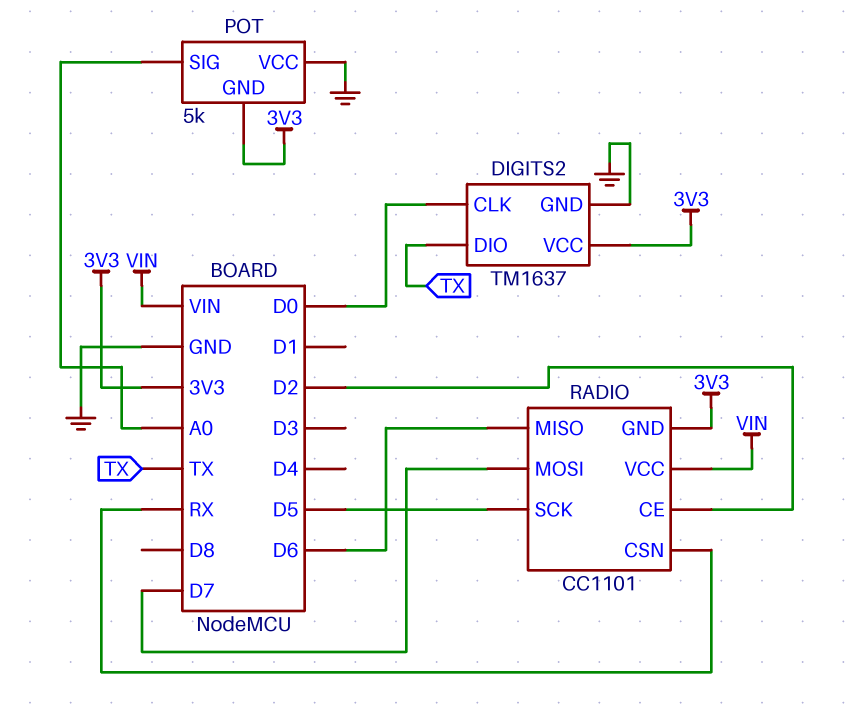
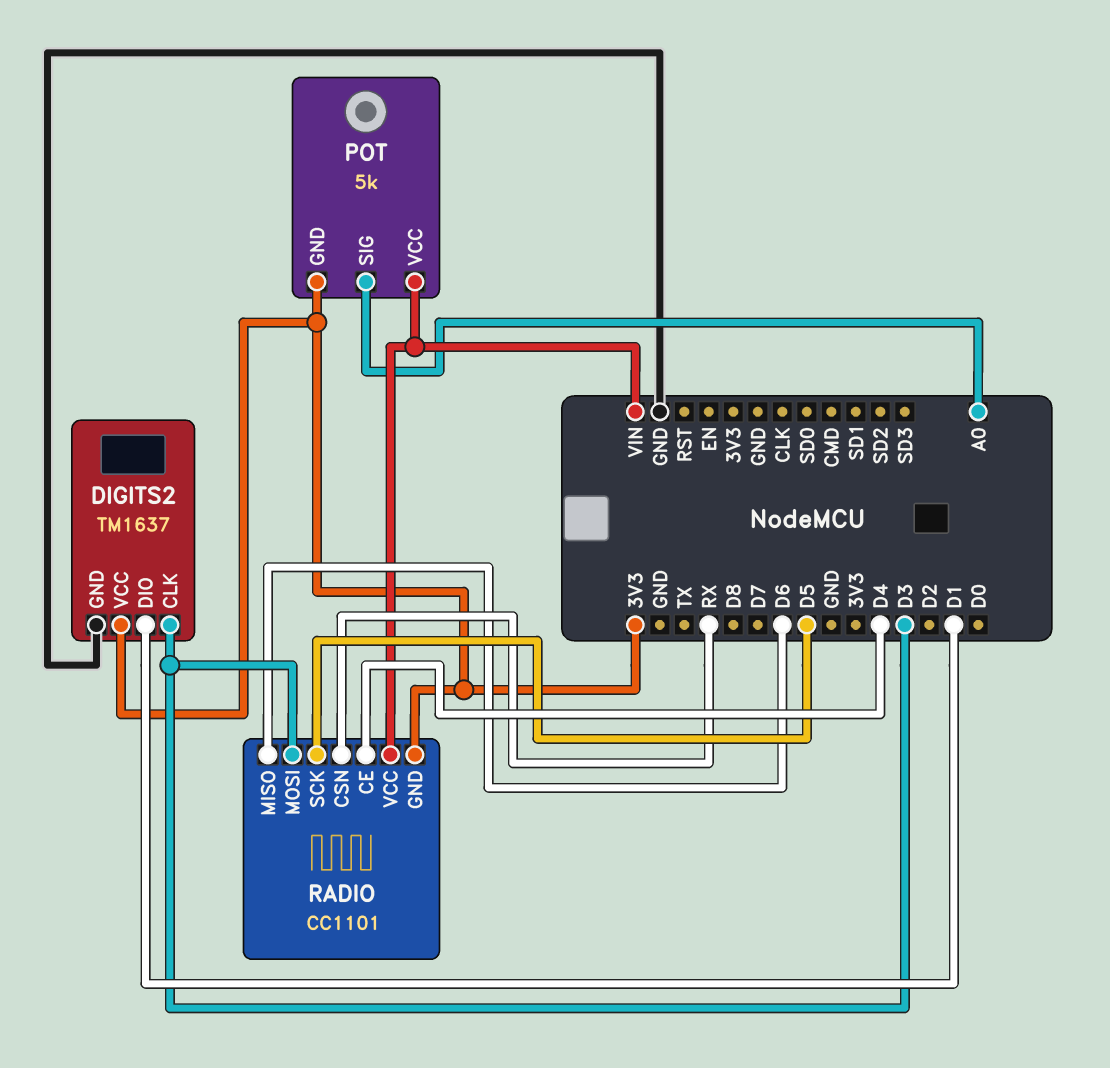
DIGITS2 pin CLK: D0 -> D3
DIGITS2 pin DIO: TX -> D1
POT pin VCC: GND -> VIN
RADIO pin CE: D2 -> D4
RADIO pin MOSI: D7 -> D3

